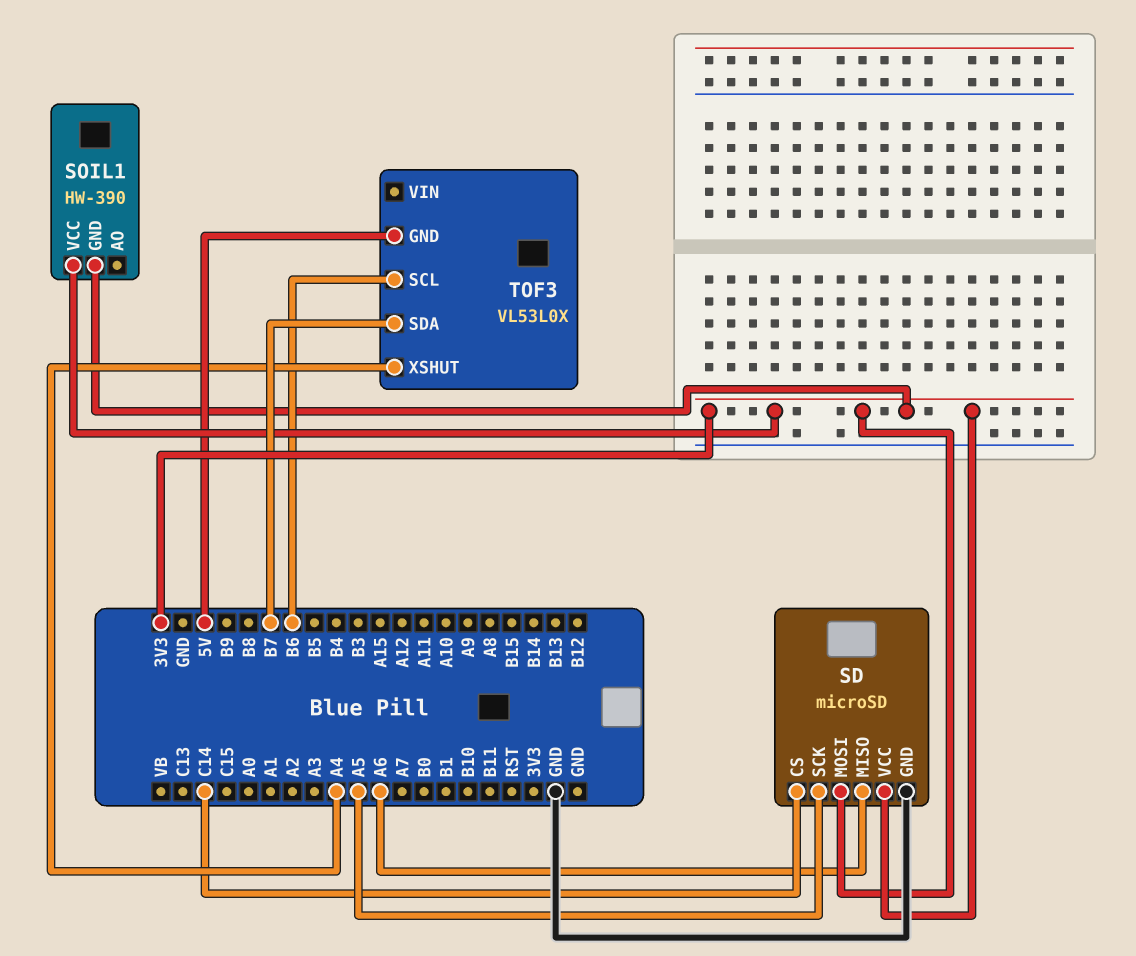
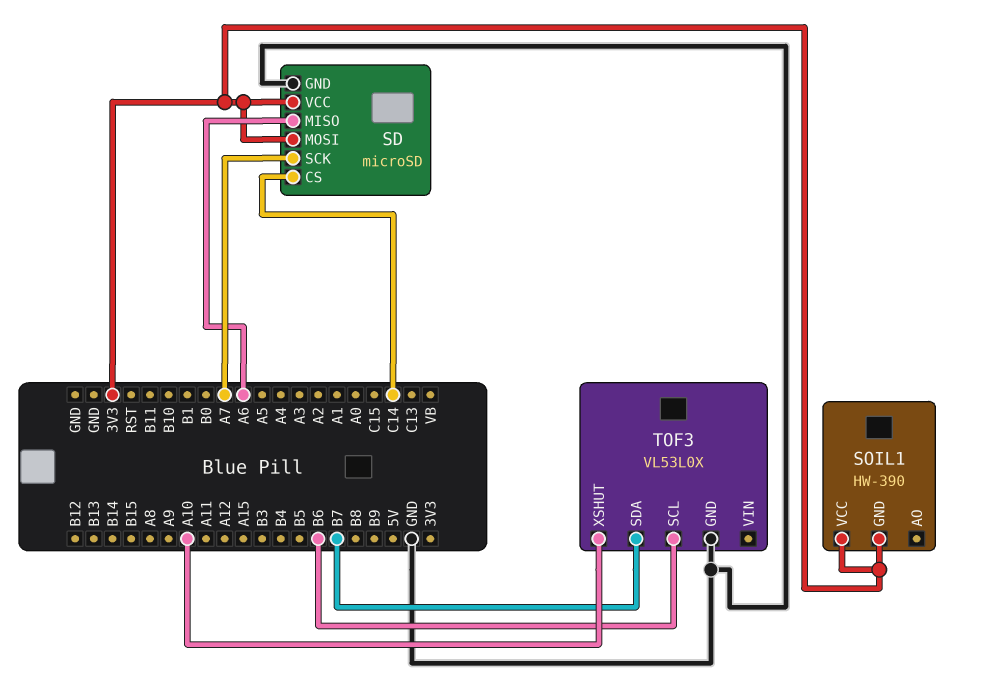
SD pin SCK: A5 -> A7
TOF3 pin GND: 5V -> GND
TOF3 pin XSHUT: A4 -> A10

